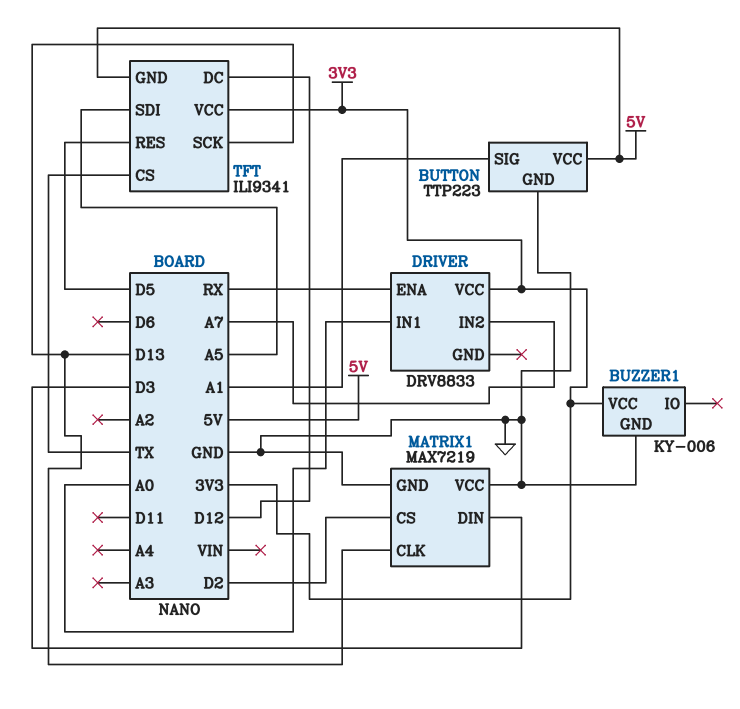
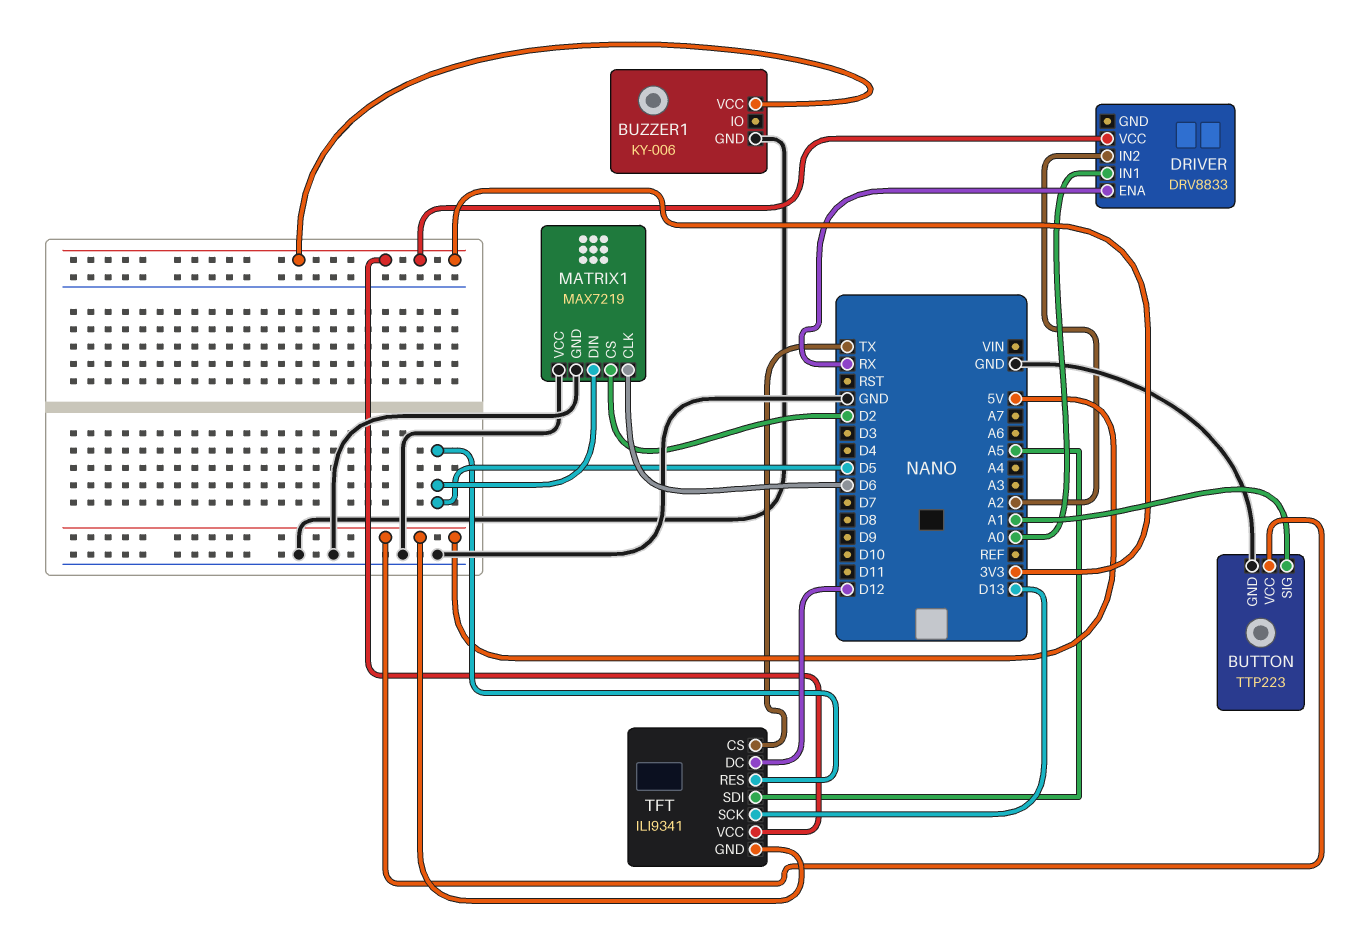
DRIVER pin IN2: A7 -> A2
MATRIX1 pin CLK: D13 -> D6
MATRIX1 pin DIN: D3 -> D5

